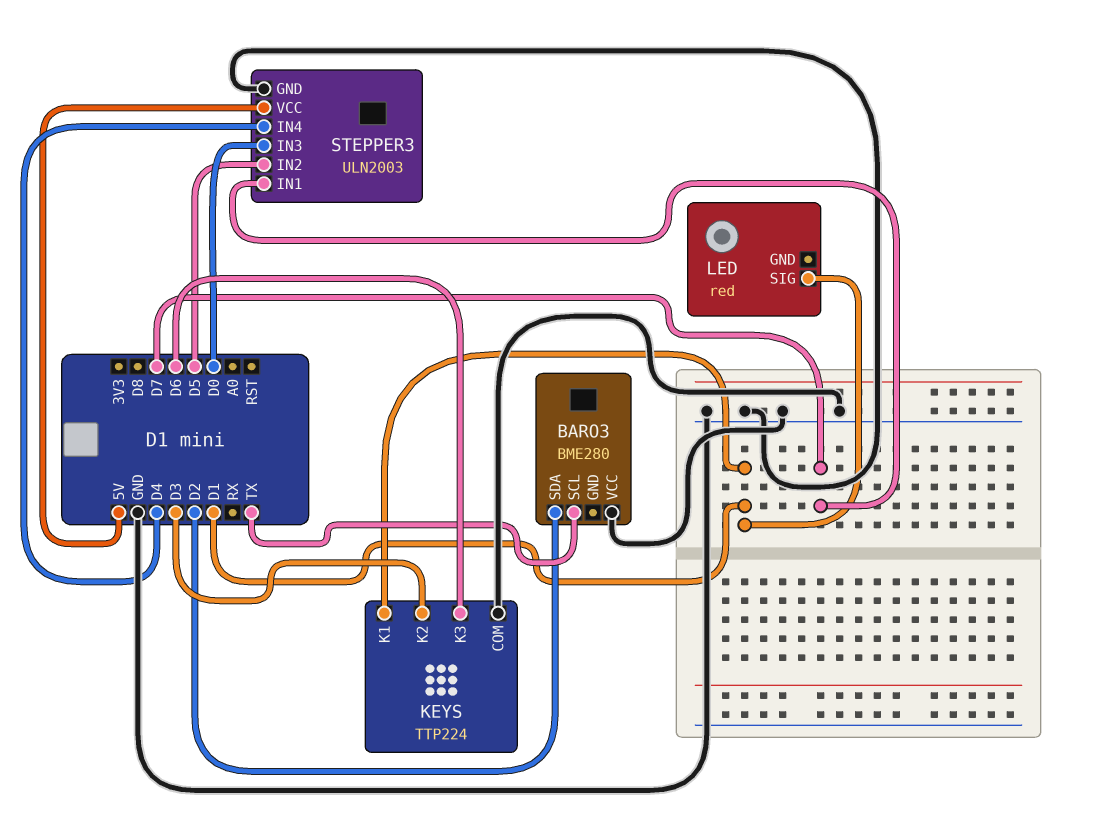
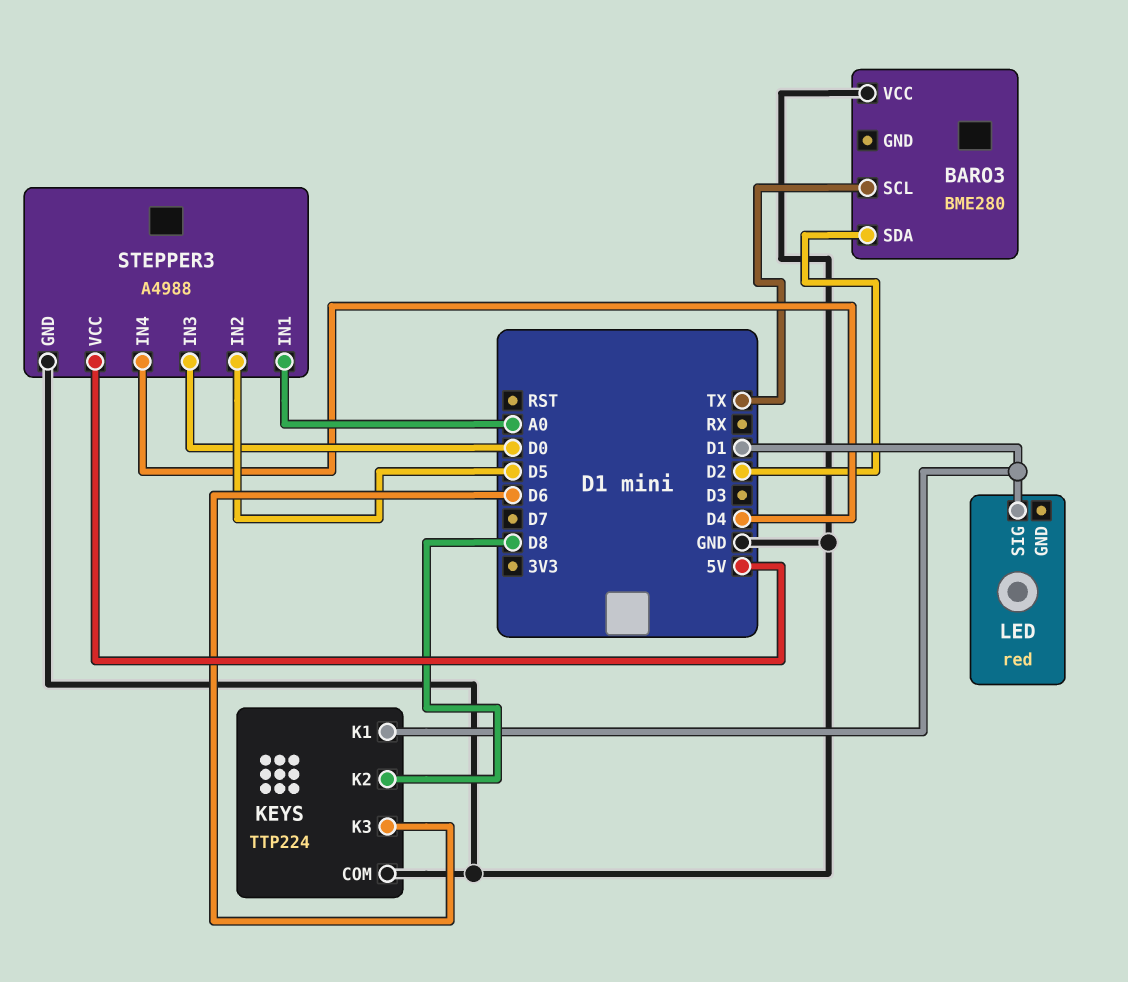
KEYS pin K2: D3 -> D8
STEPPER3: ULN2003 -> A4988
STEPPER3 pin IN1: D7 -> A0

